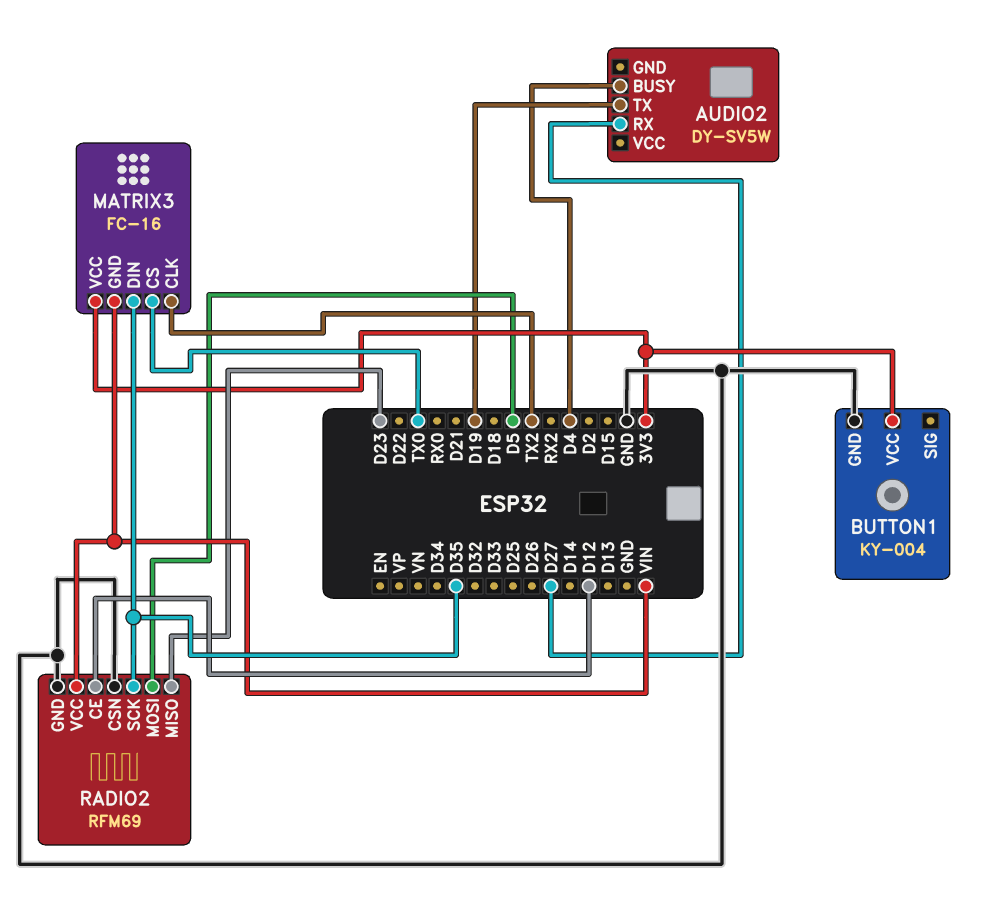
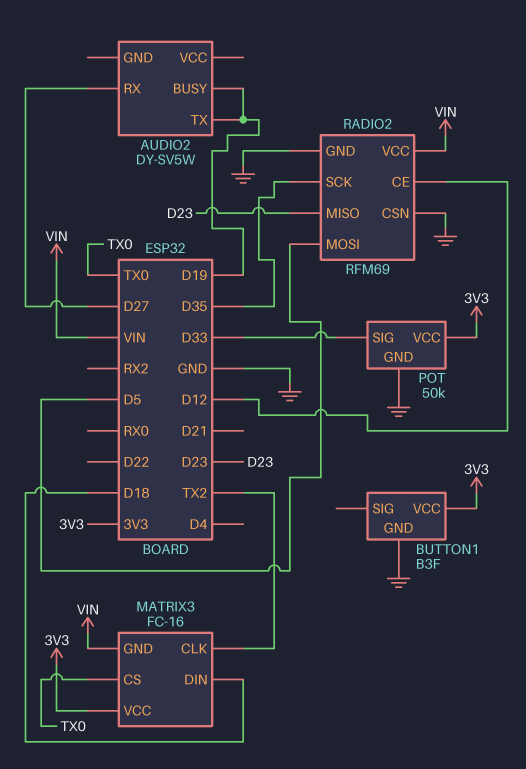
AUDIO2 pin BUSY: D4 -> D19
BUTTON1: KY-004 -> B3F
MATRIX3 pin DIN: D35 -> D18
POT: none -> 50k
POT pin GND: none -> GND
POT pin SIG: none -> D33
POT pin VCC: none -> 3V3

